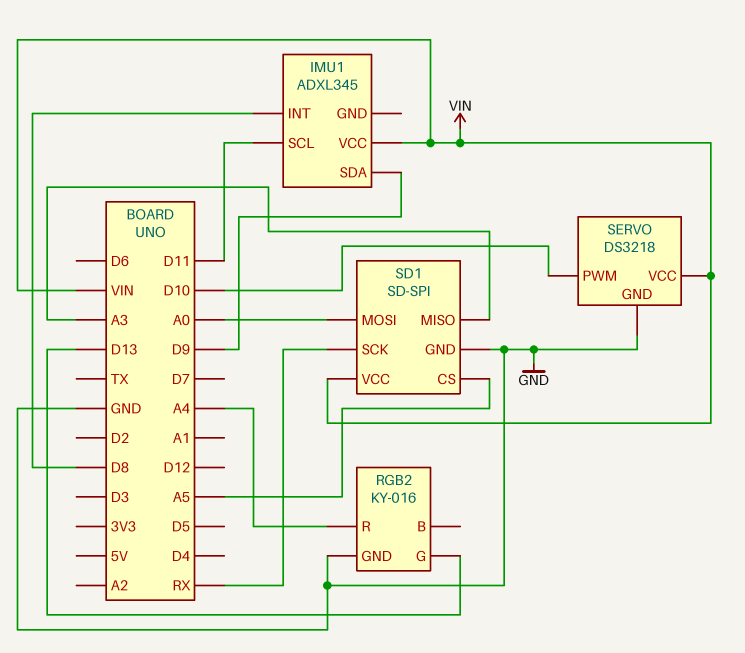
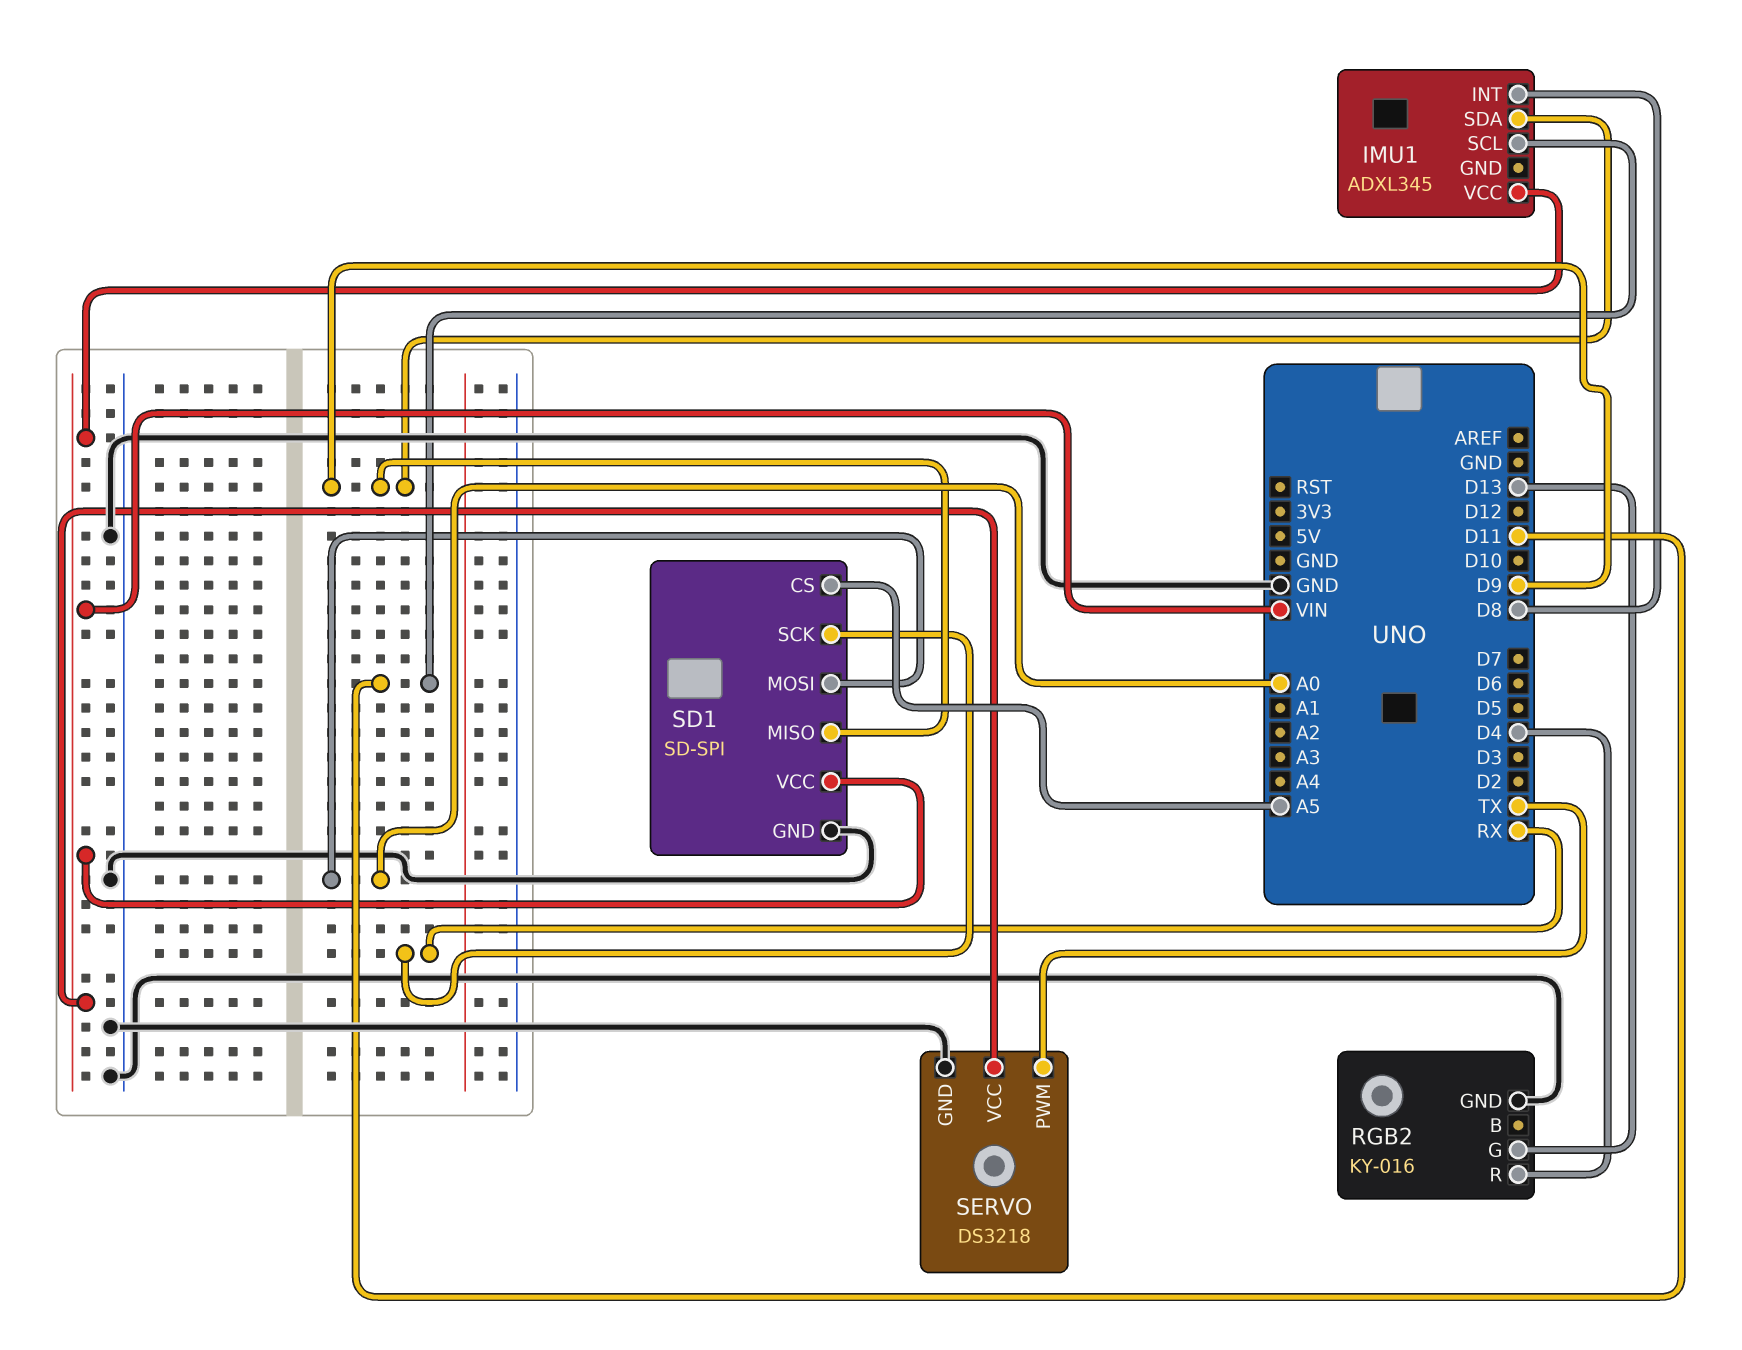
RGB2 pin R: A4 -> D4
SD1 pin MISO: A3 -> D9
SERVO pin PWM: D10 -> TX

